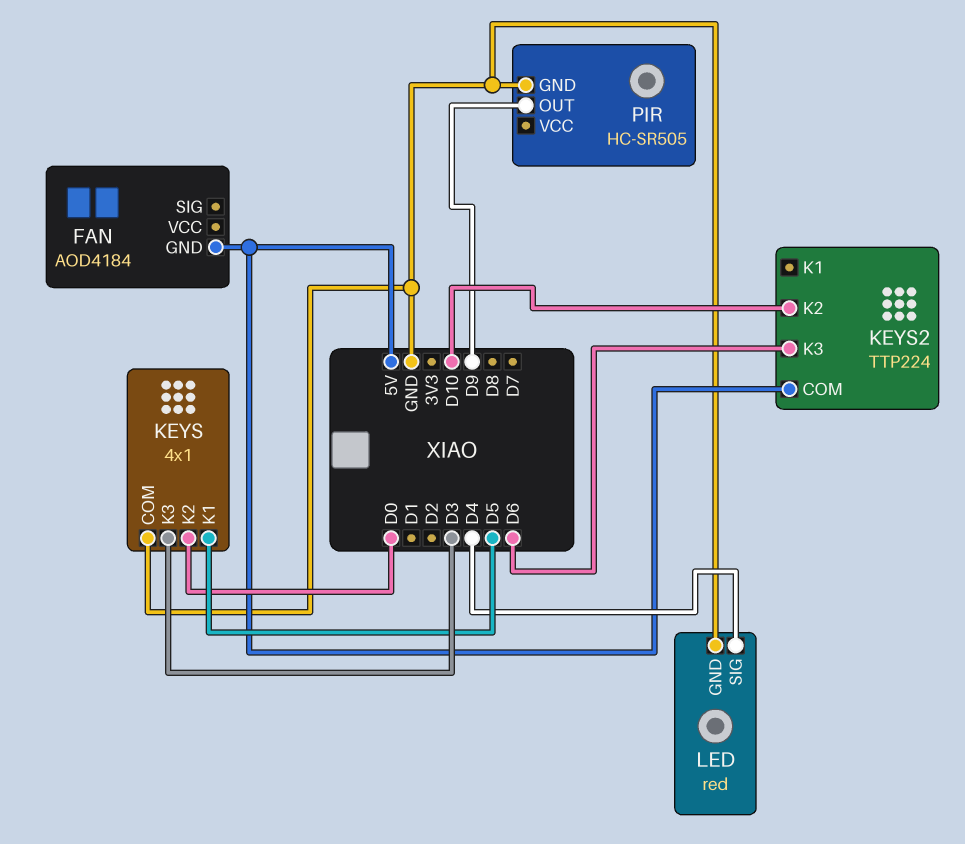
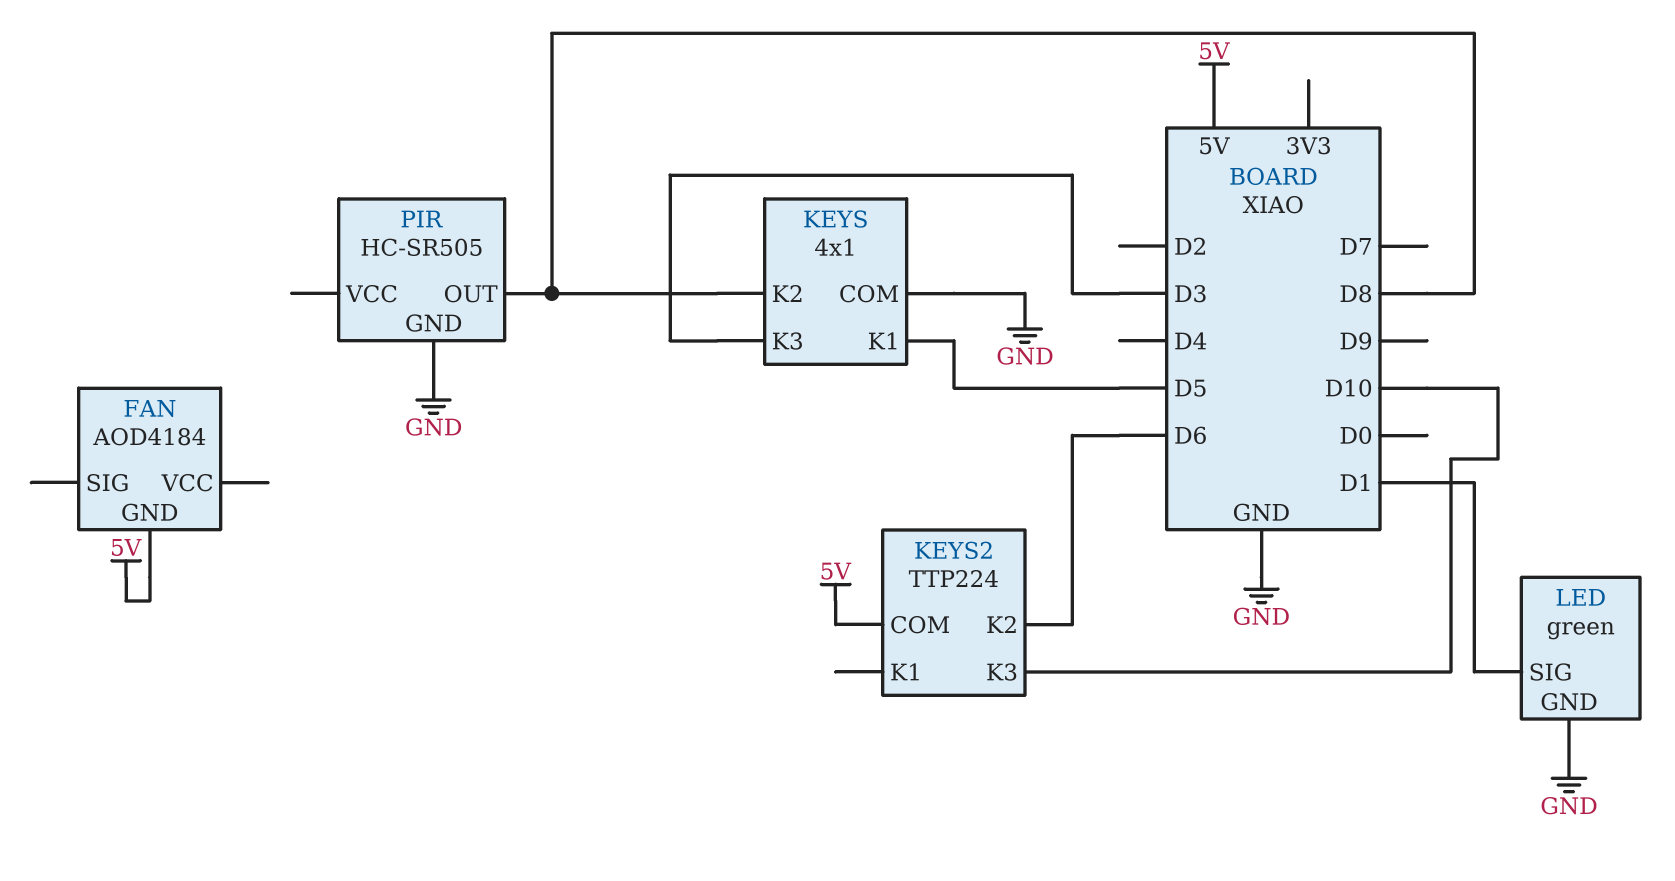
KEYS pin K2: D0 -> D8
KEYS2 pin K2: D10 -> D6
KEYS2 pin K3: D6 -> D10
LED: red -> green
LED pin SIG: D4 -> D1
PIR pin OUT: D9 -> D8

